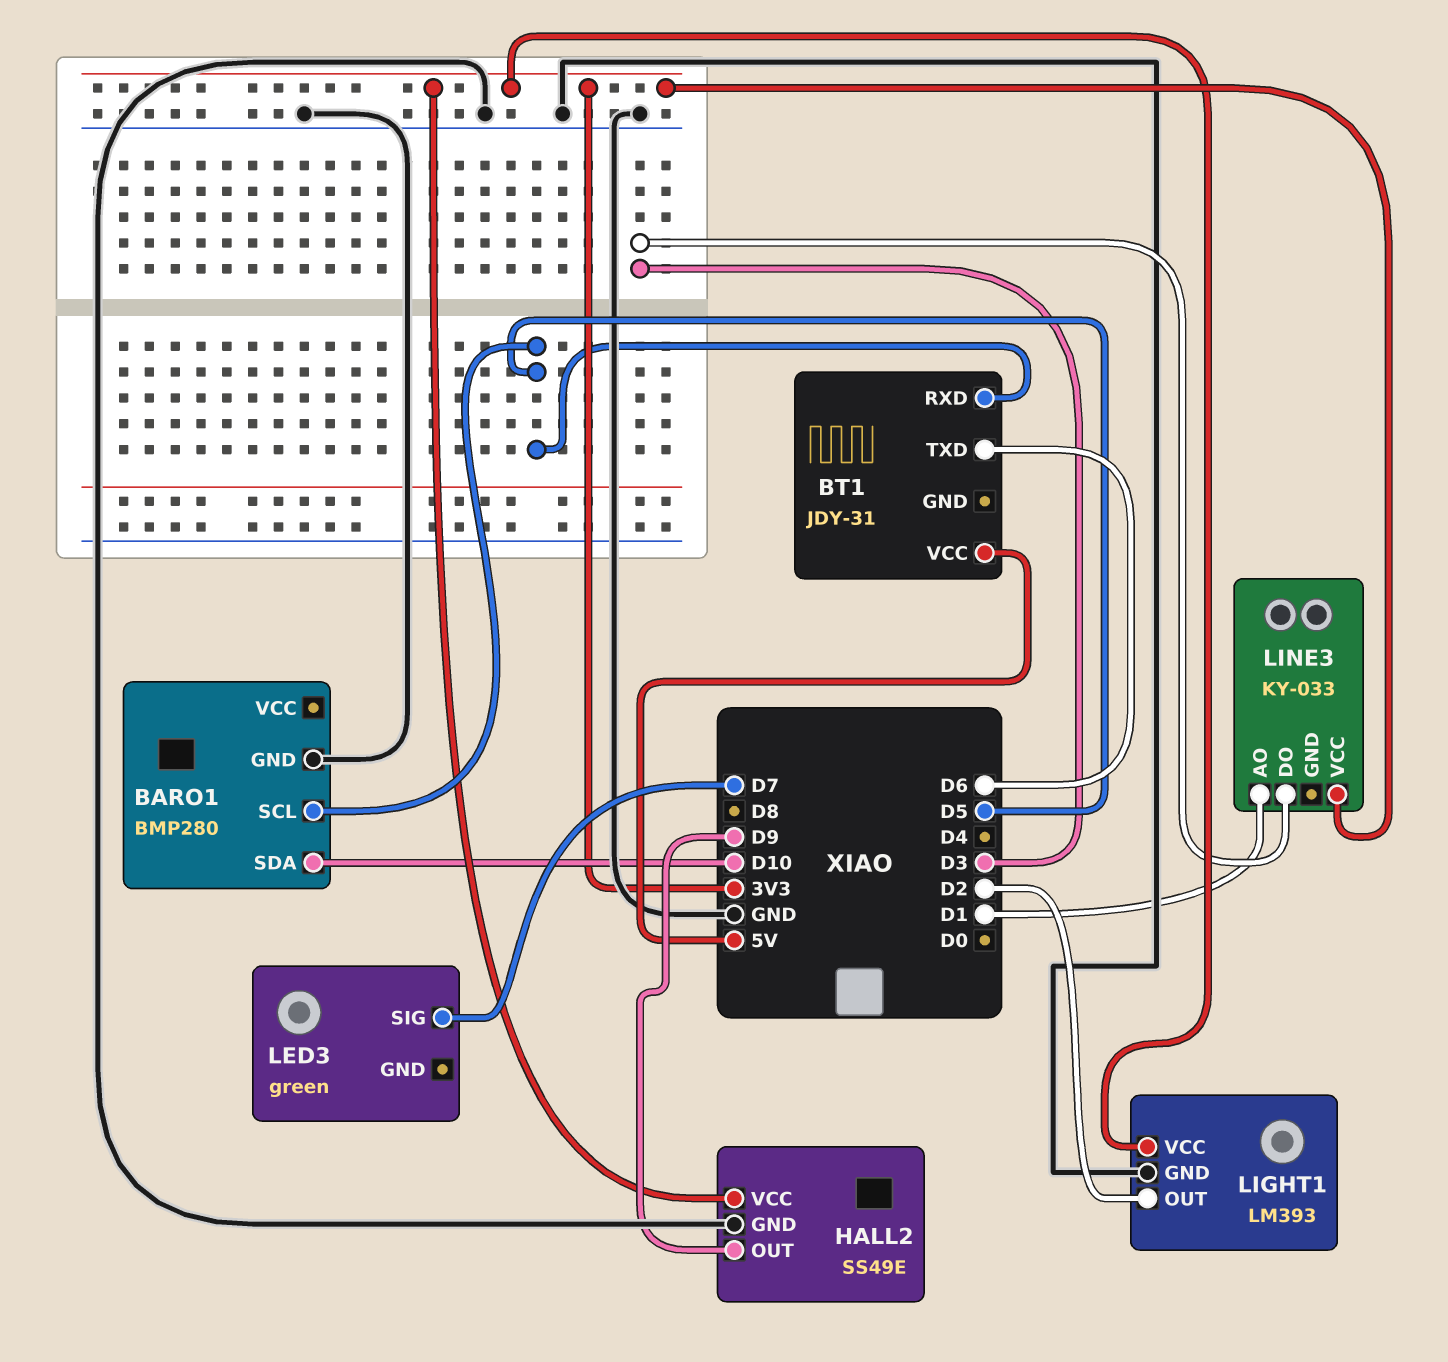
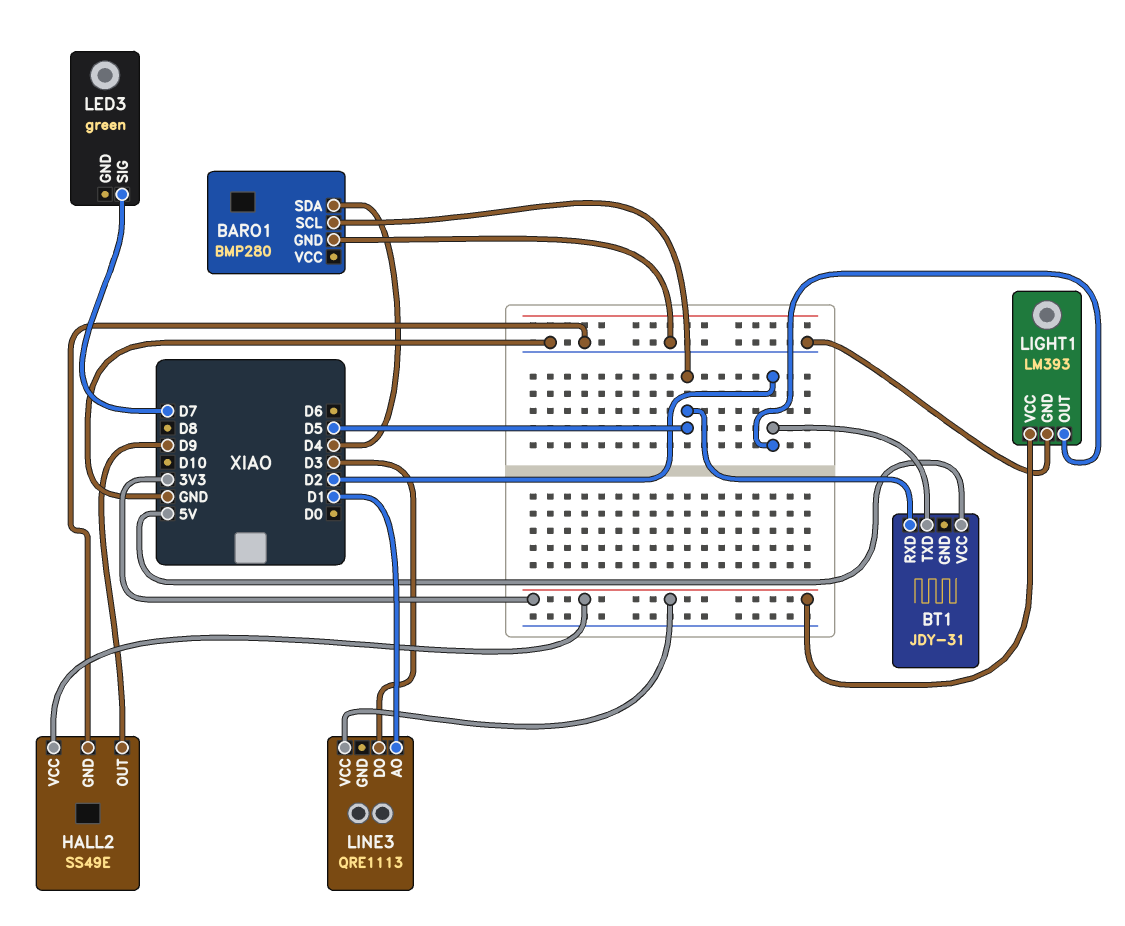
BARO1 pin SDA: D10 -> D4
BT1 pin TXD: D6 -> D2
LINE3: KY-033 -> QRE1113

